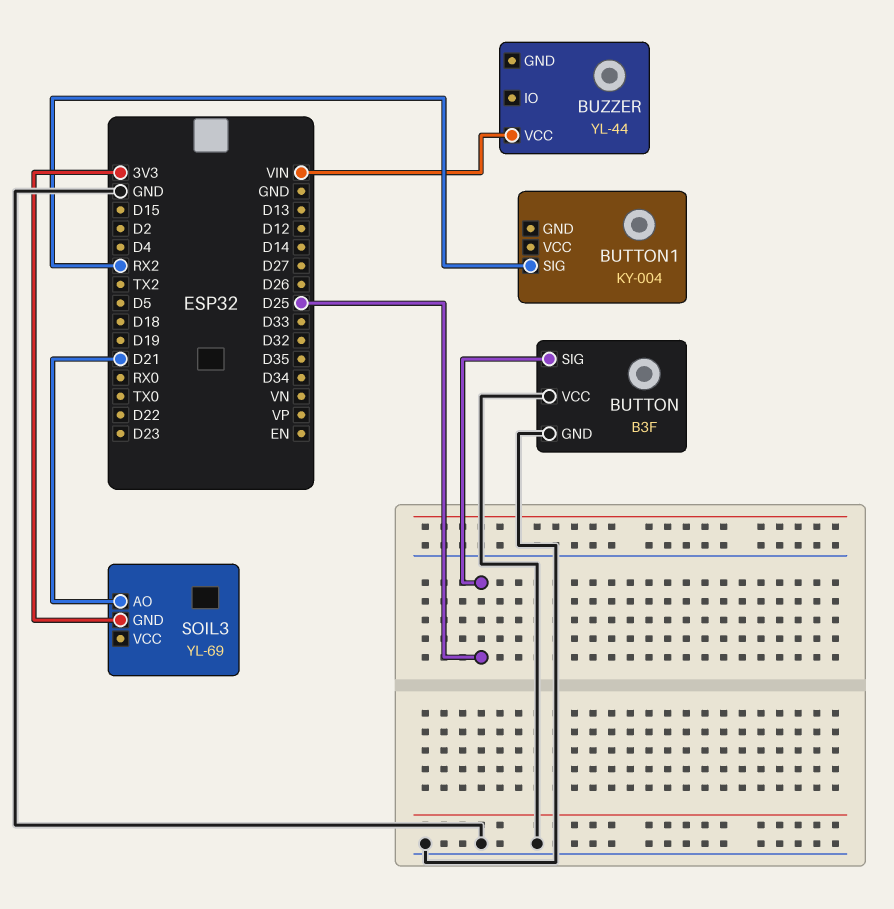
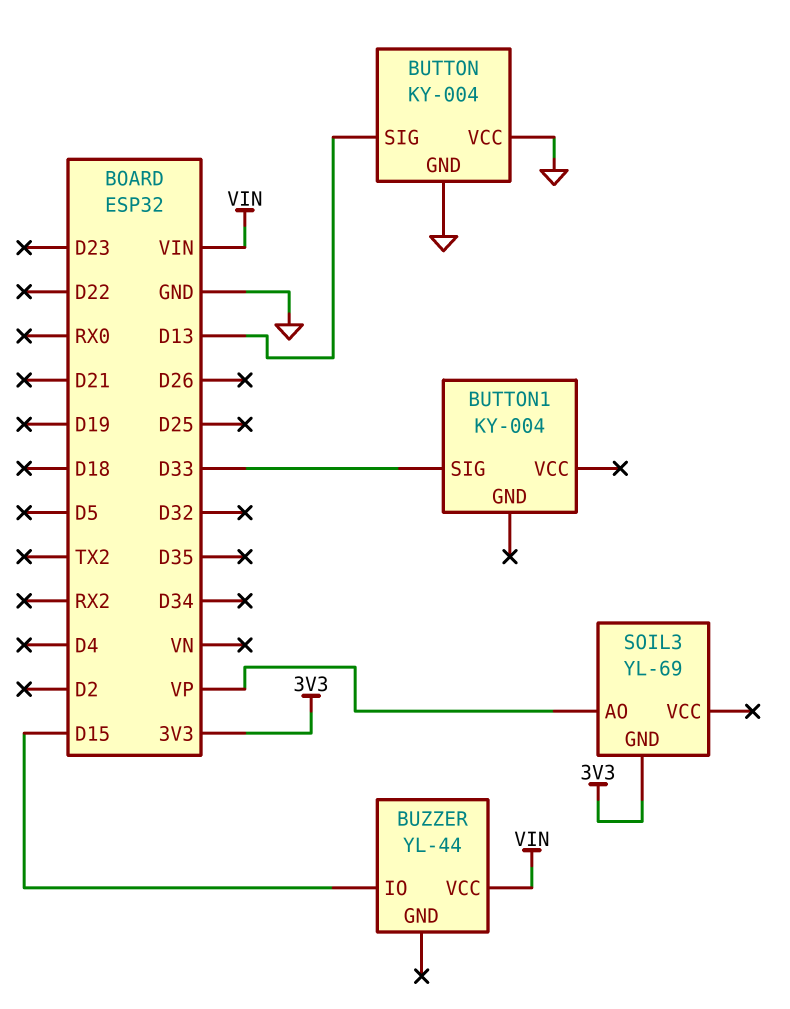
BUTTON: B3F -> KY-004
BUTTON pin SIG: D25 -> D13
BUTTON1 pin SIG: RX2 -> D33
BUZZER pin IO: none -> D15
SOIL3 pin AO: D21 -> VP

